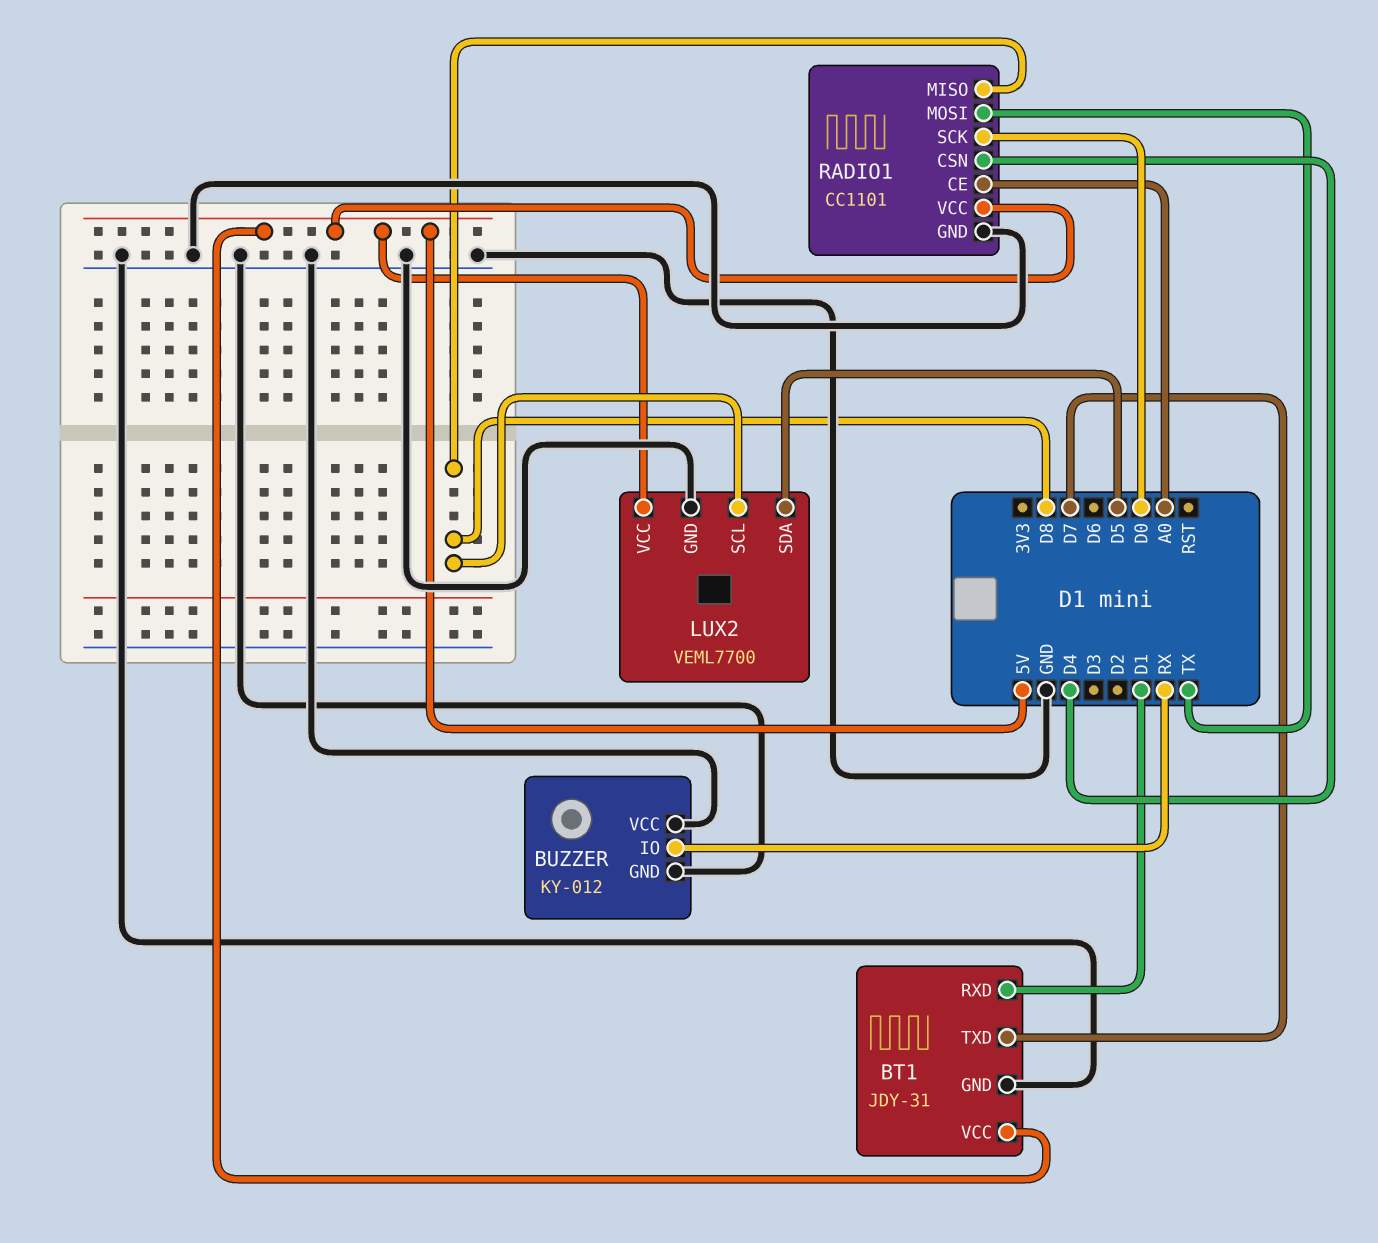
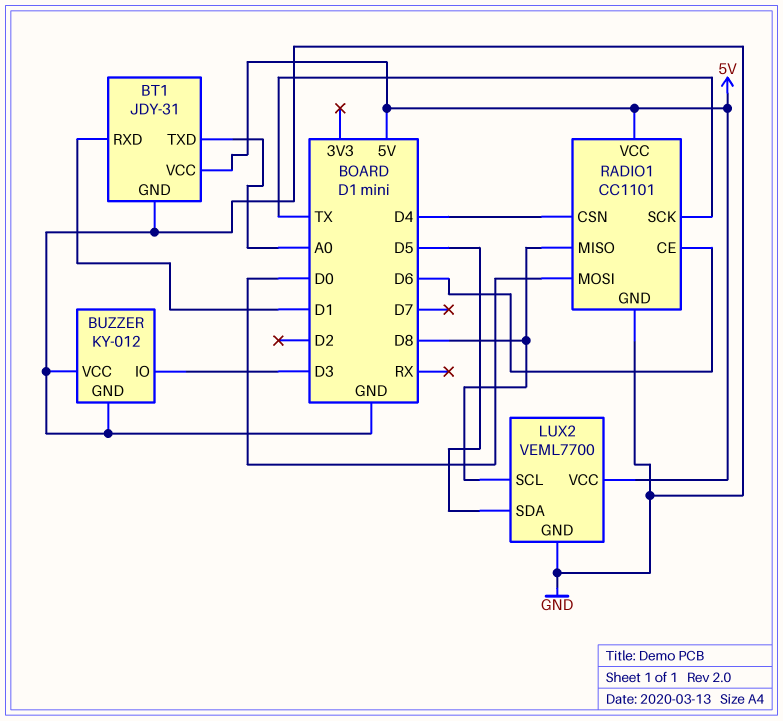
BT1 pin TXD: D7 -> A0
BUZZER pin IO: RX -> D3
RADIO1 pin CE: A0 -> D6
RADIO1 pin MOSI: TX -> D0
RADIO1 pin SCK: D0 -> TX

